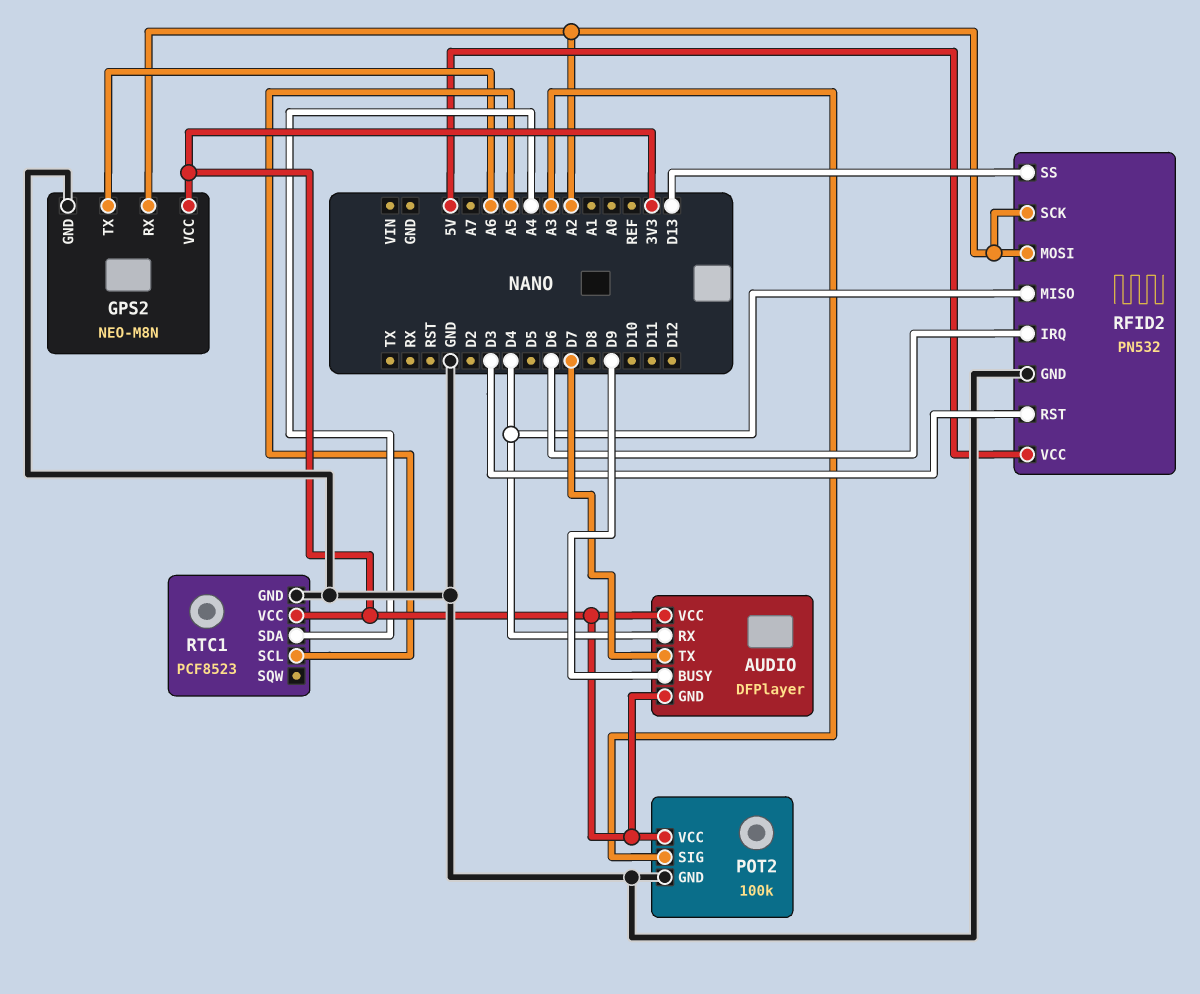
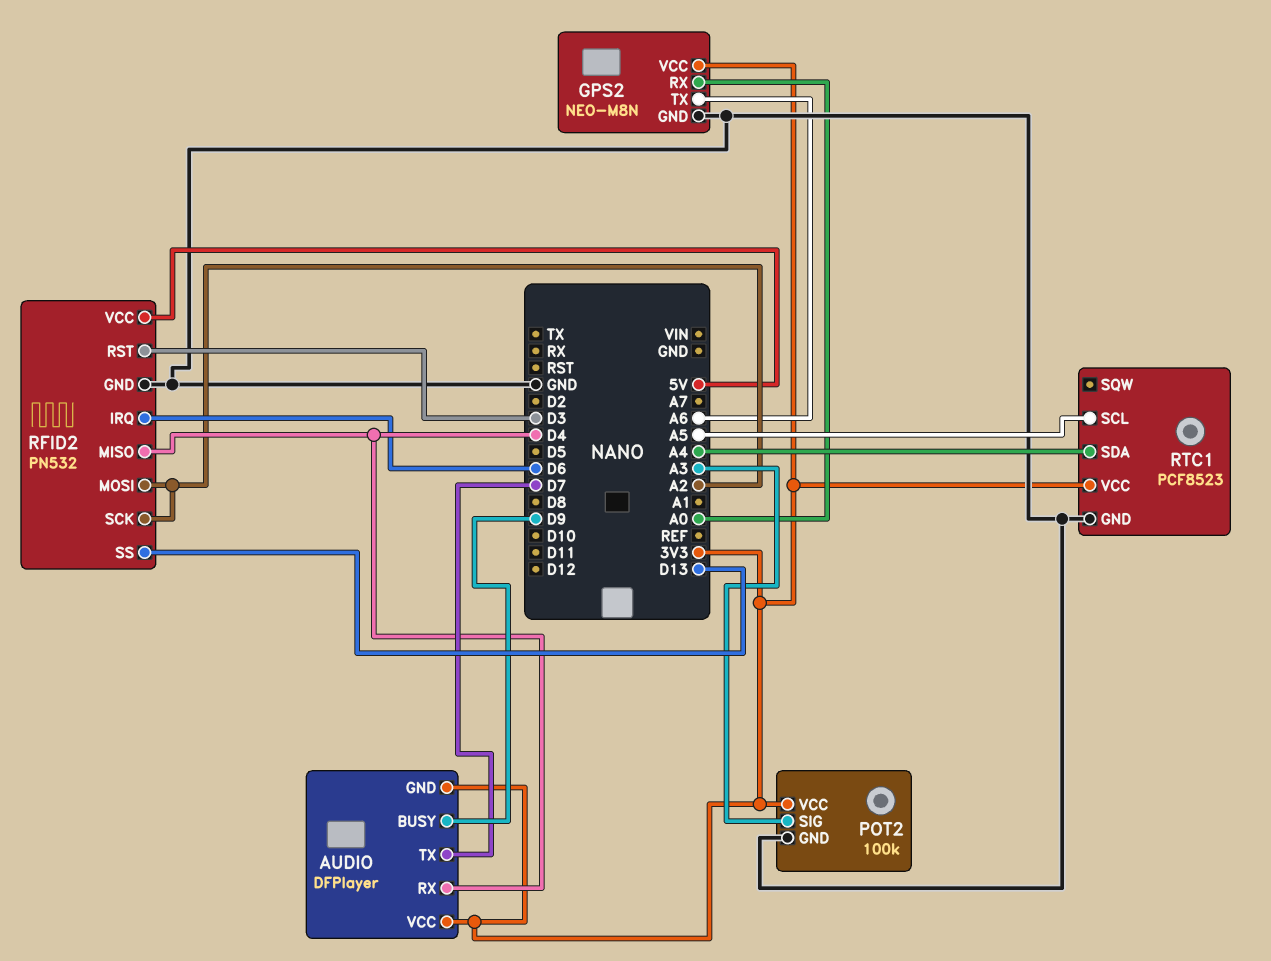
GPS2 pin RX: A2 -> A0

